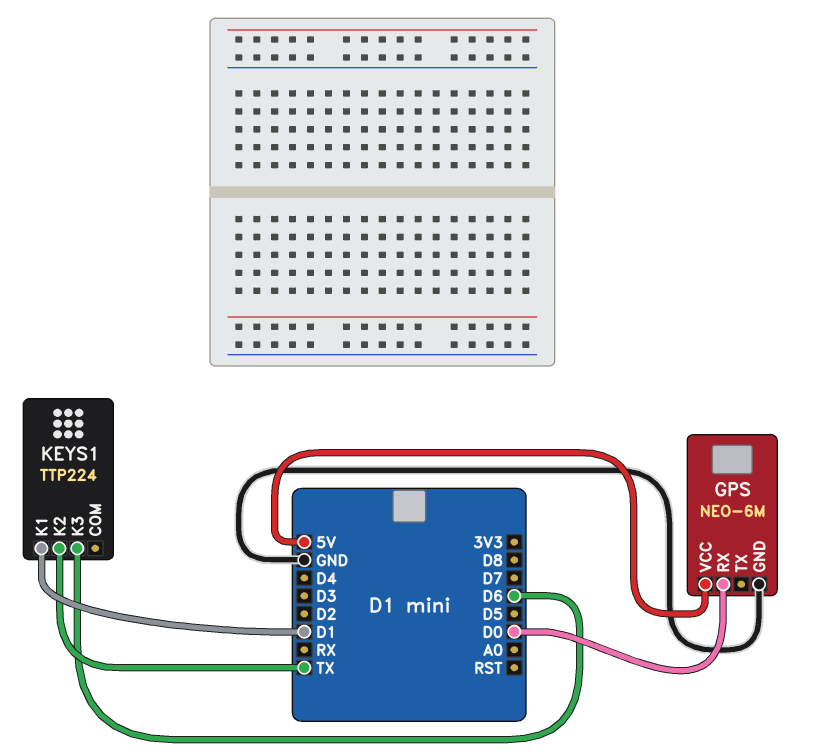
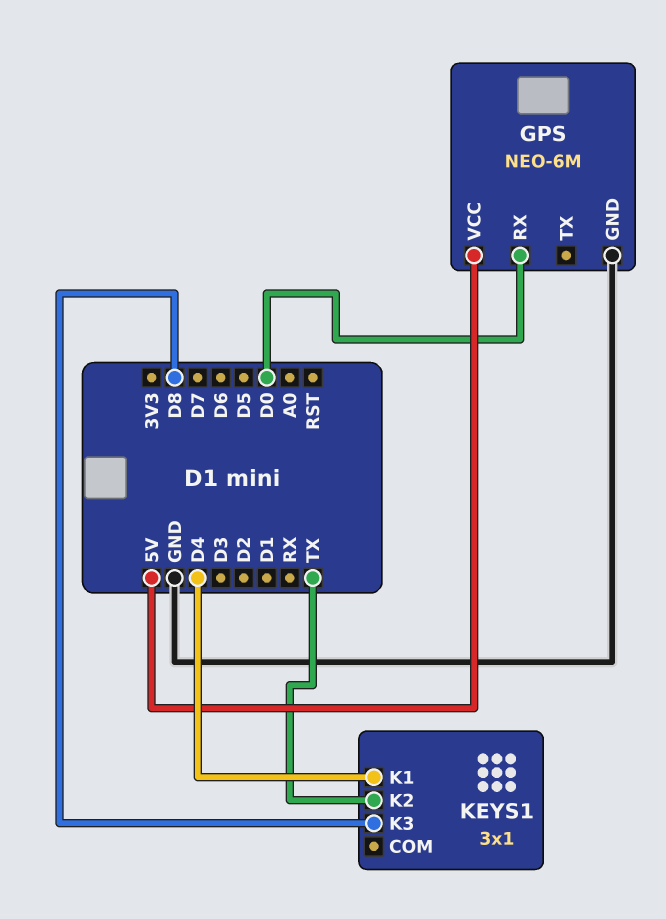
KEYS1: TTP224 -> 3x1
KEYS1 pin K1: D1 -> D4
KEYS1 pin K3: D6 -> D8

